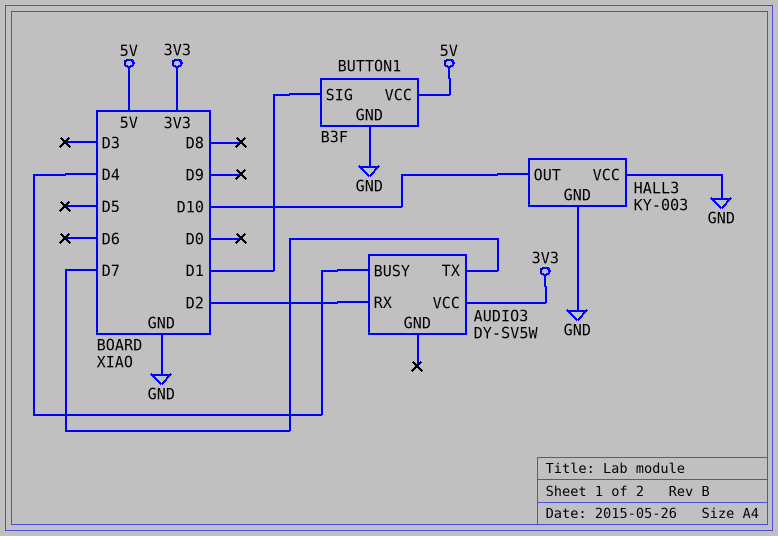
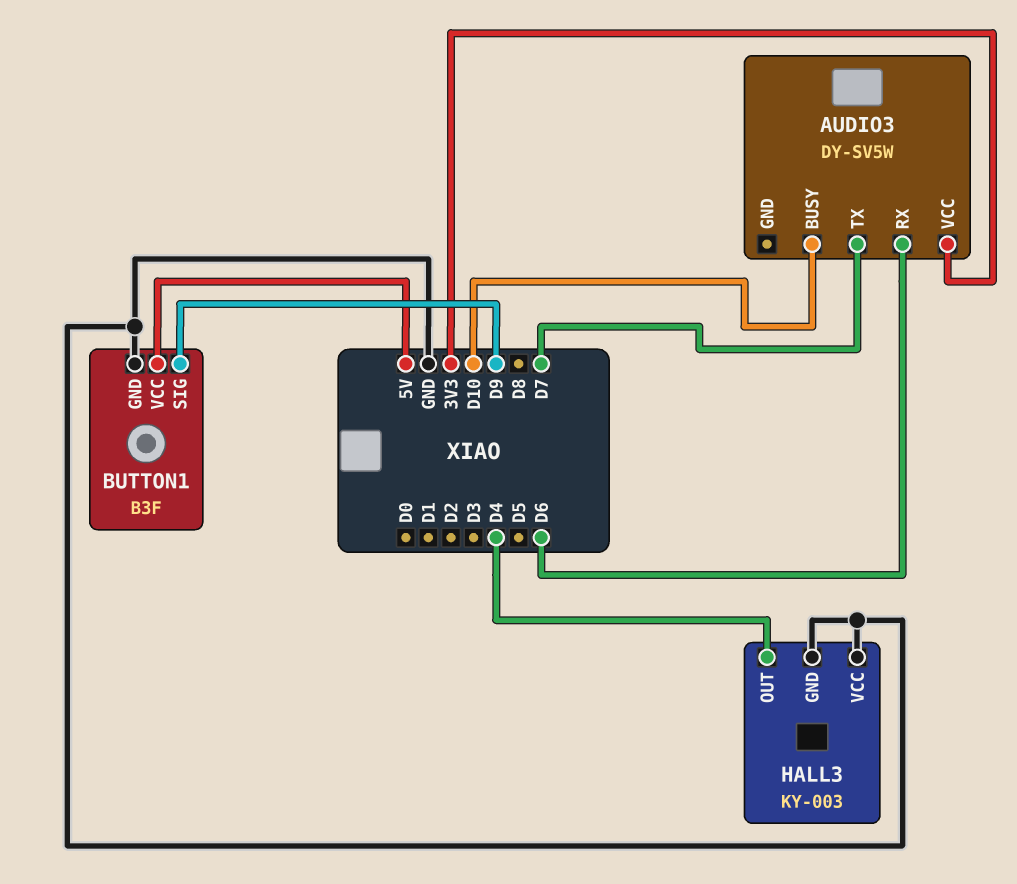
AUDIO3 pin BUSY: D4 -> D10
AUDIO3 pin RX: D2 -> D6
BUTTON1 pin SIG: D1 -> D9
HALL3 pin OUT: D10 -> D4

